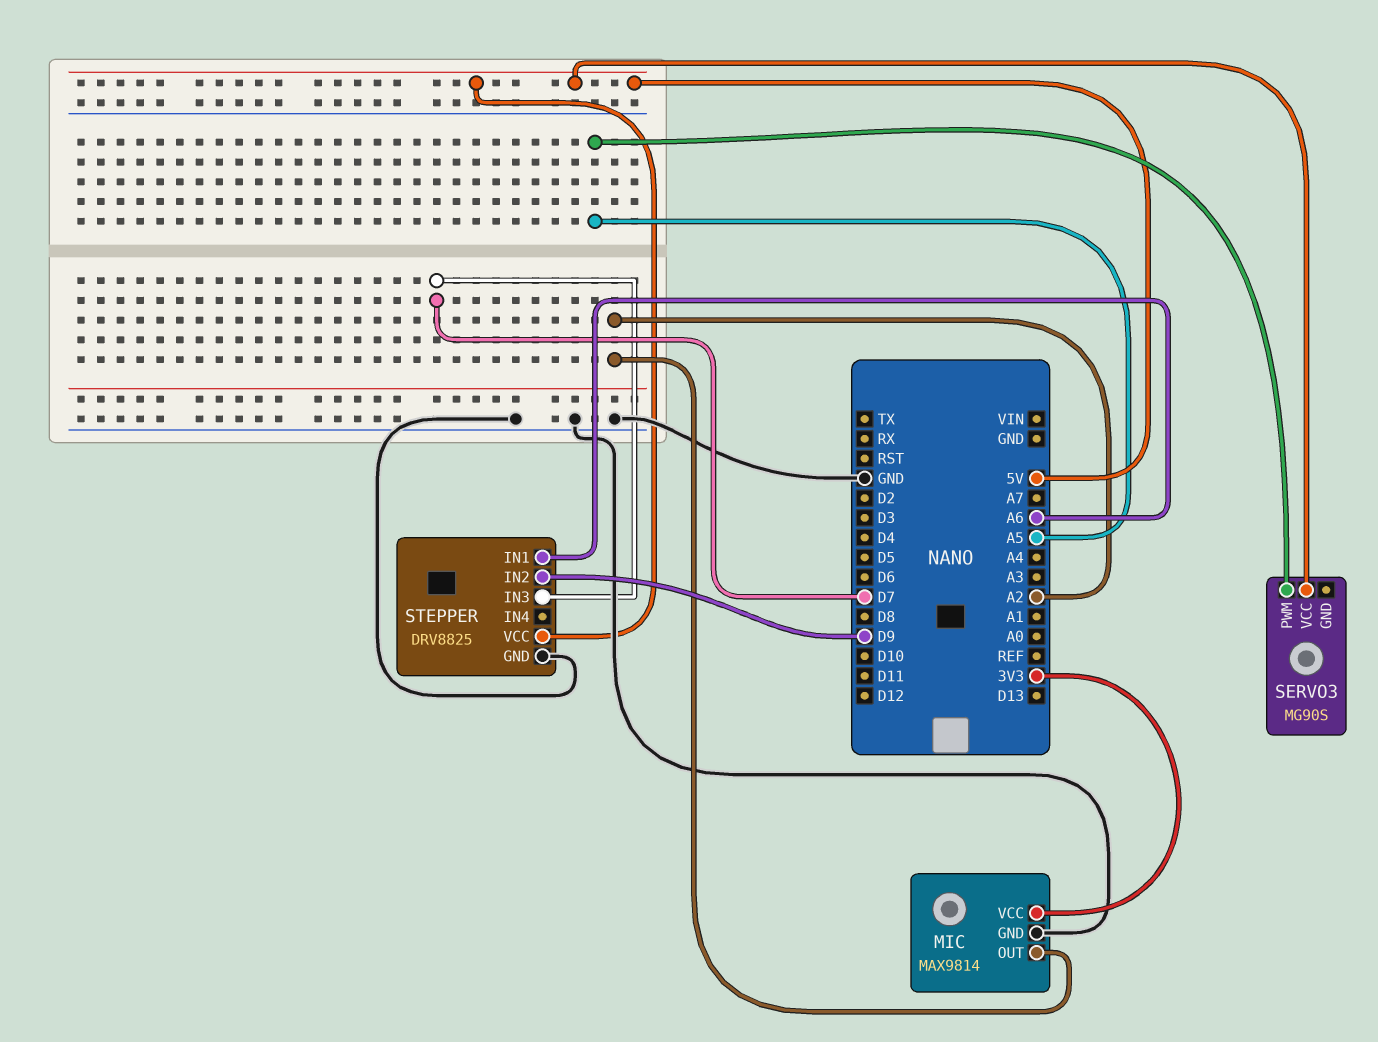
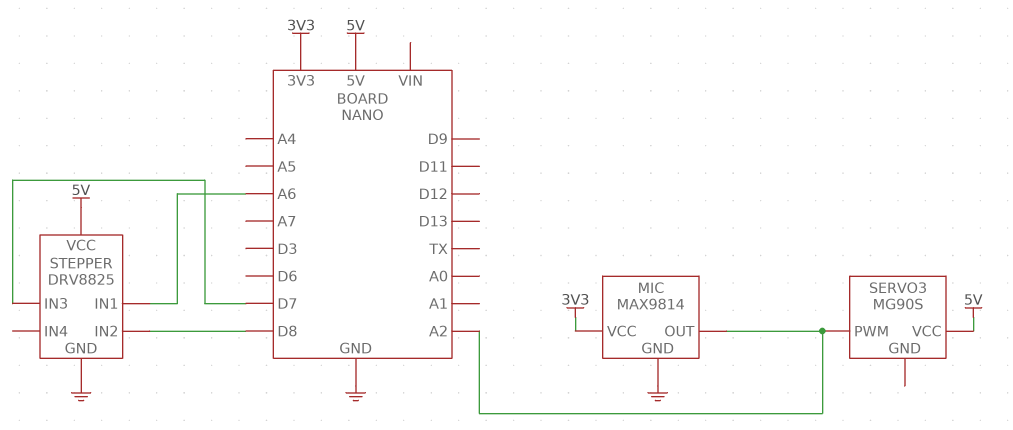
SERVO3 pin PWM: A5 -> A2
STEPPER pin IN2: D9 -> D8

